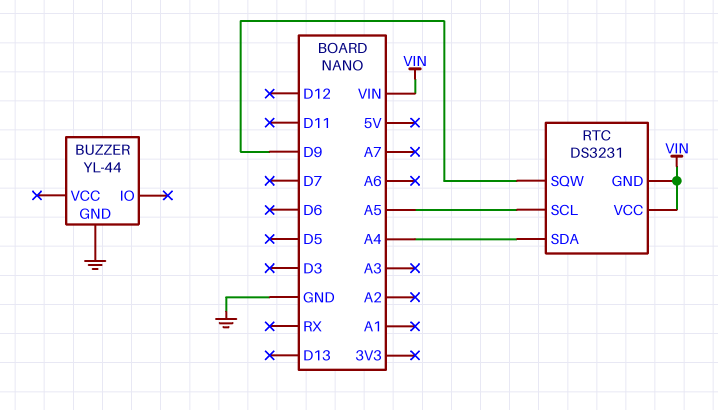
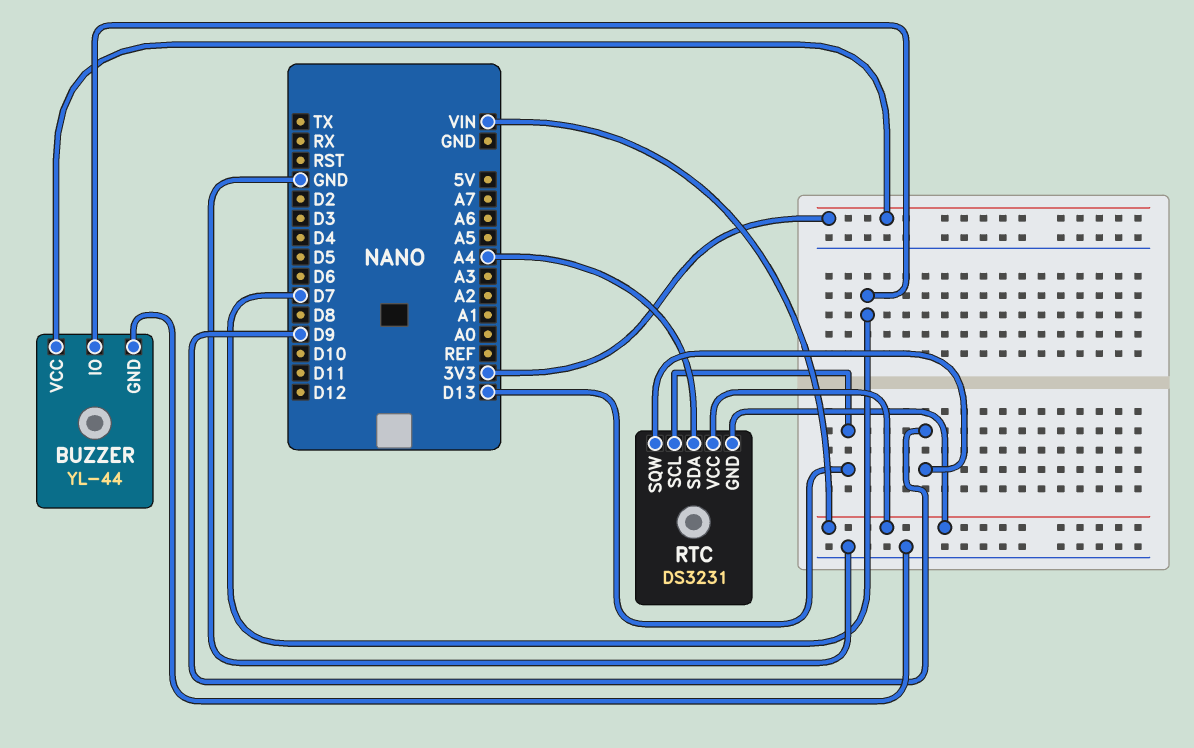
BUZZER pin IO: none -> D7
BUZZER pin VCC: none -> 3V3
RTC pin SCL: A5 -> D13

